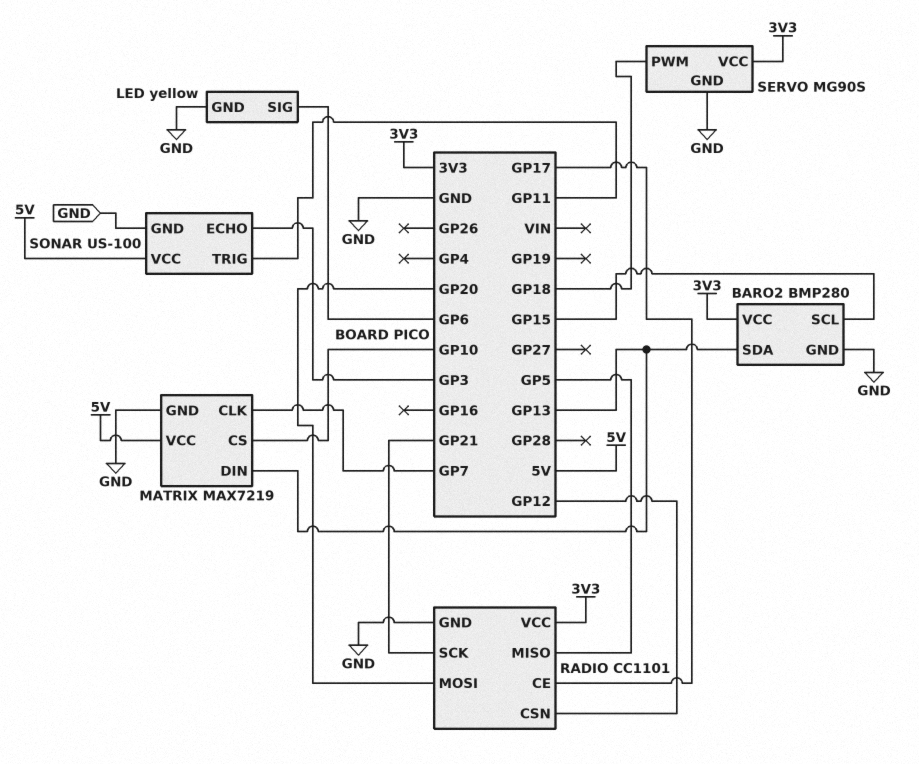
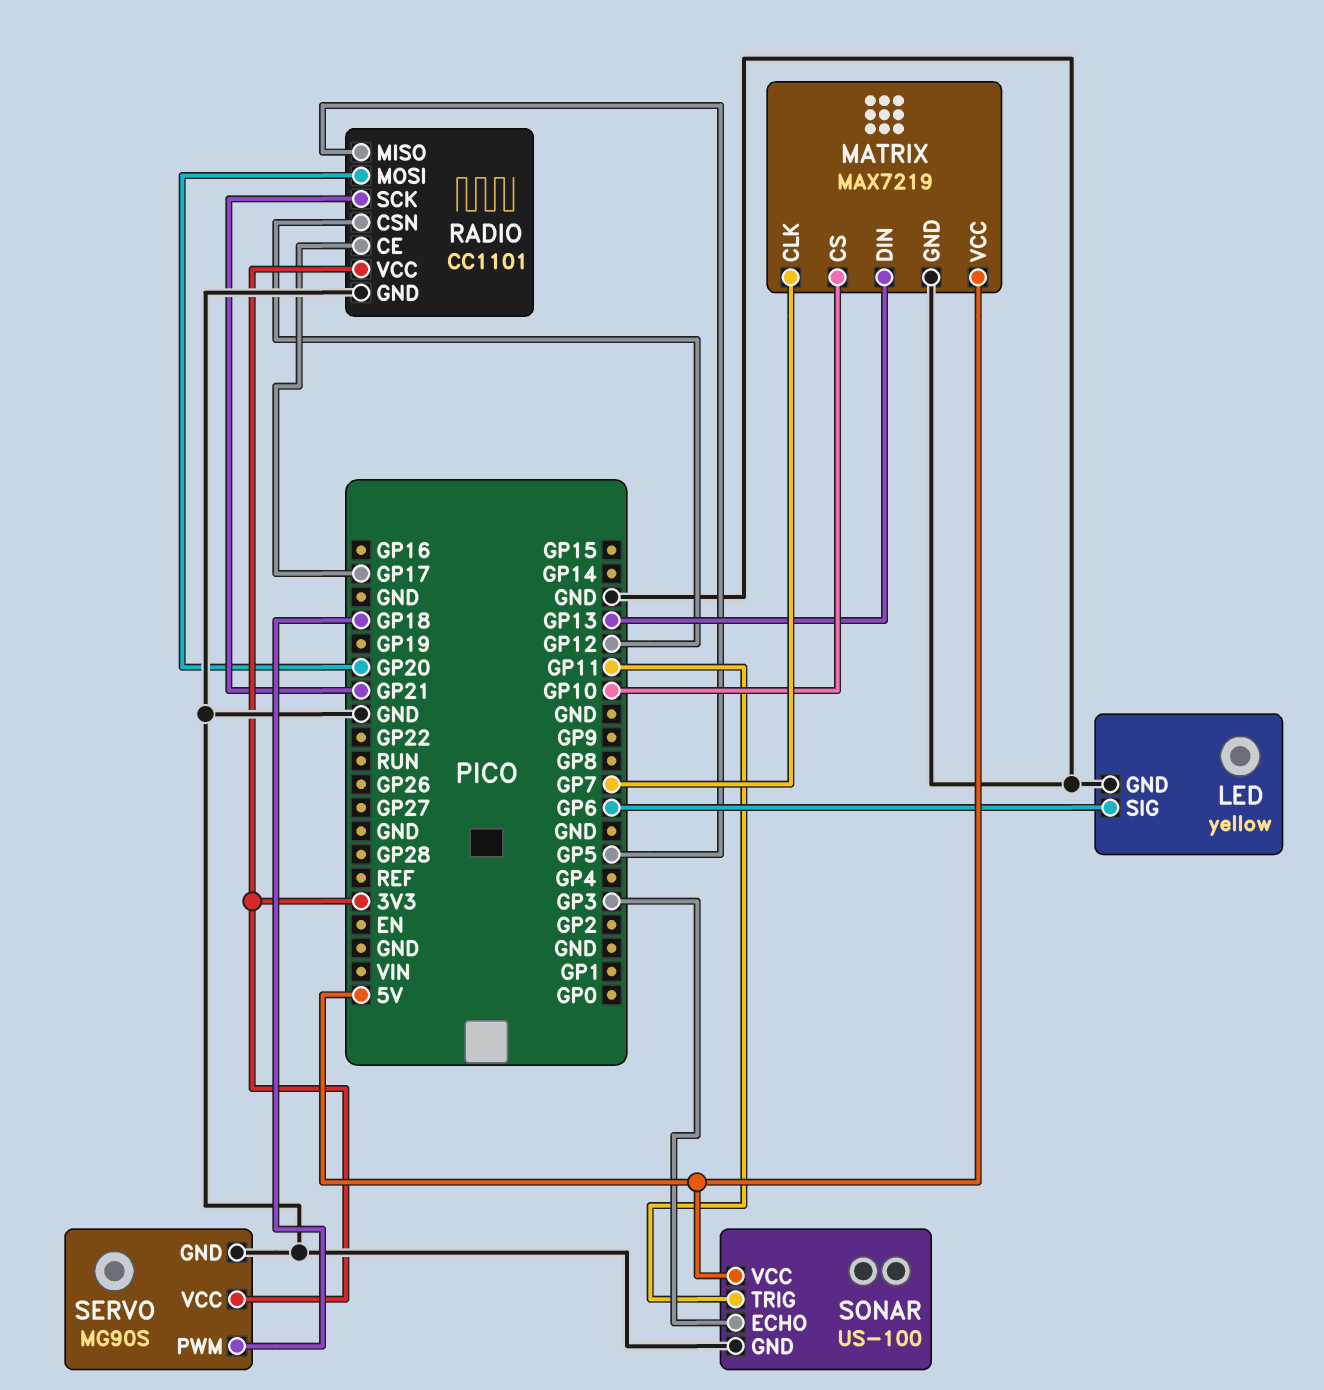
BARO2: BMP280 -> none
BARO2 pin GND: GND -> none
BARO2 pin SCL: GP15 -> none
BARO2 pin SDA: GP13 -> none
BARO2 pin VCC: 3V3 -> none

